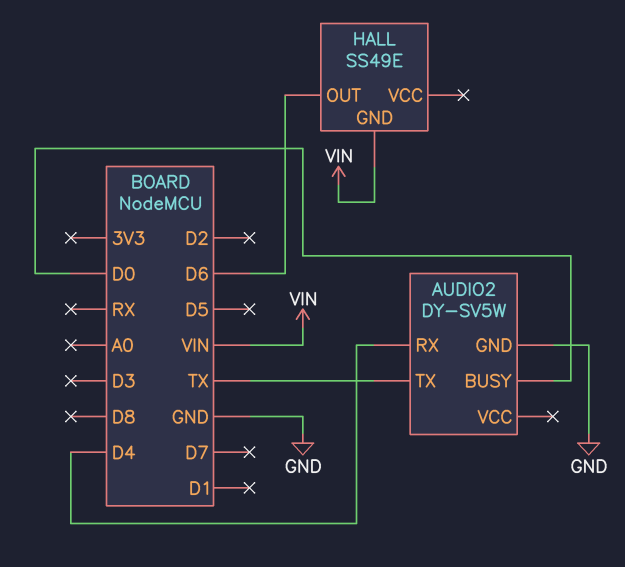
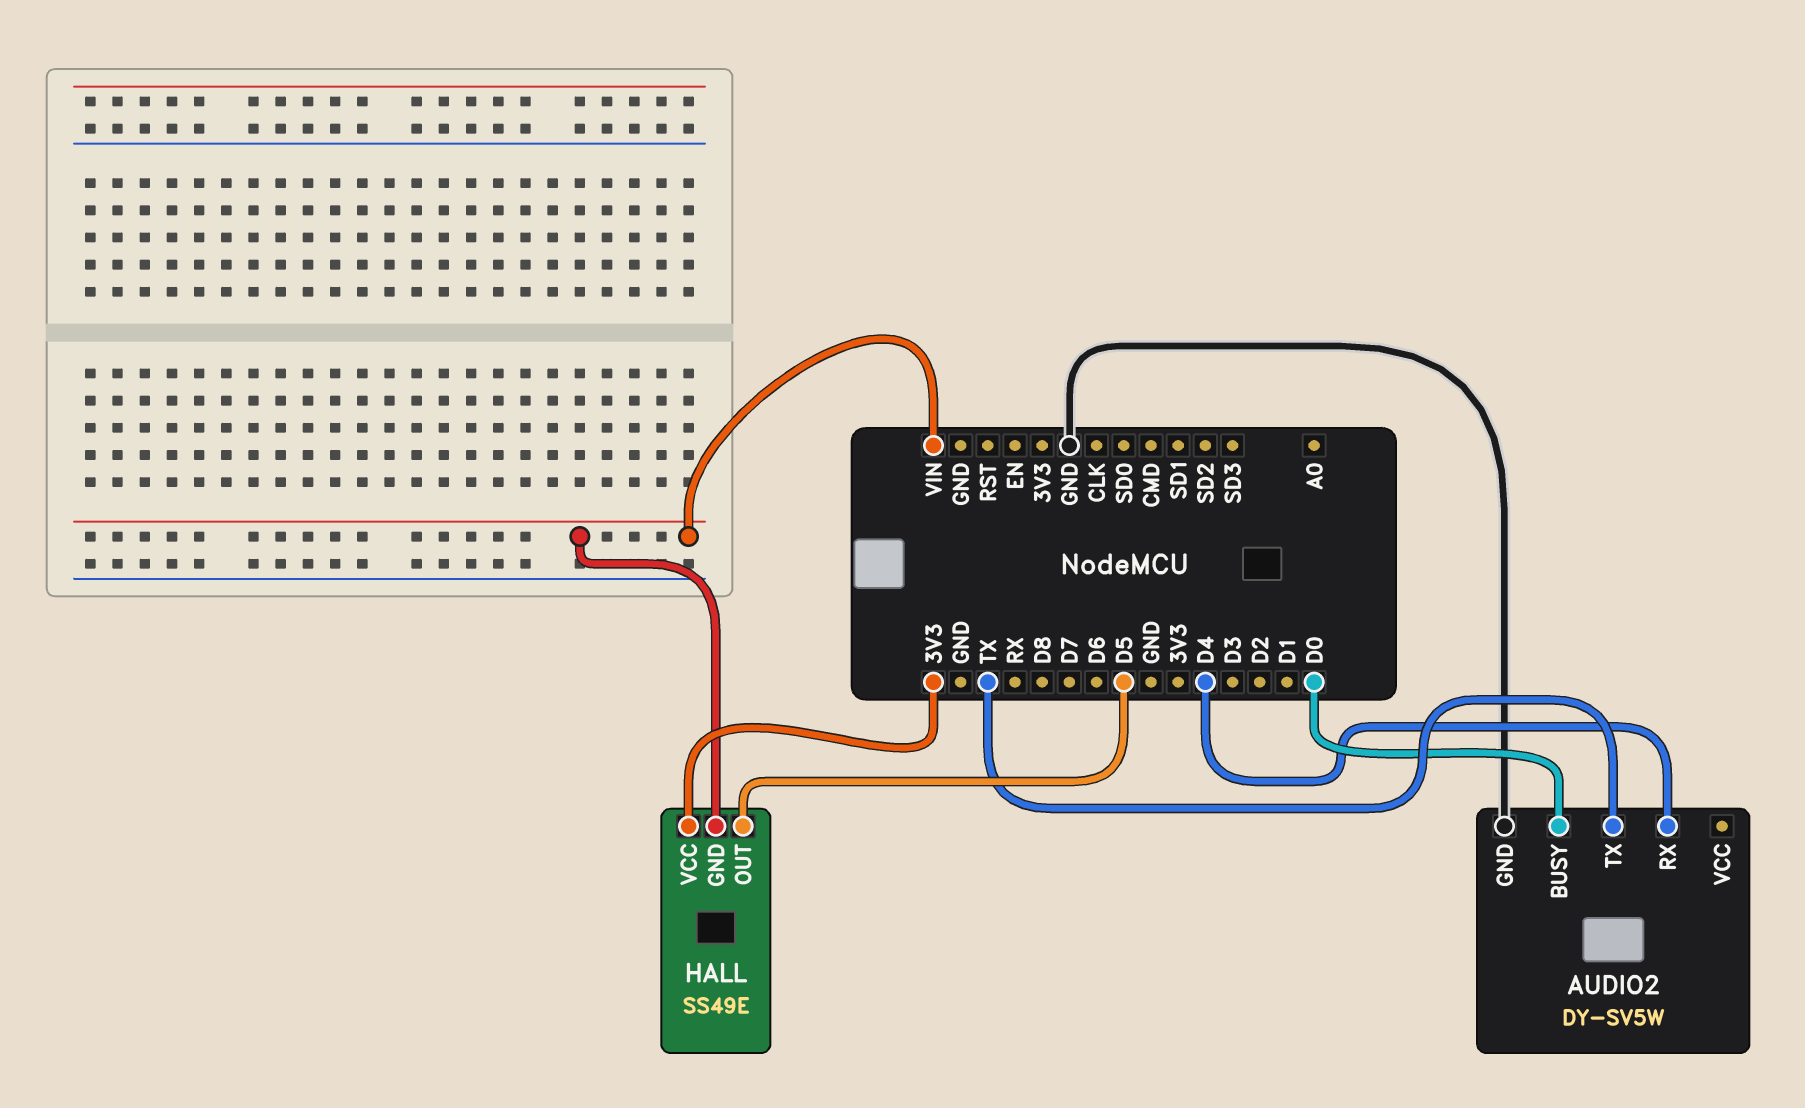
HALL pin OUT: D6 -> D5
HALL pin VCC: none -> 3V3

